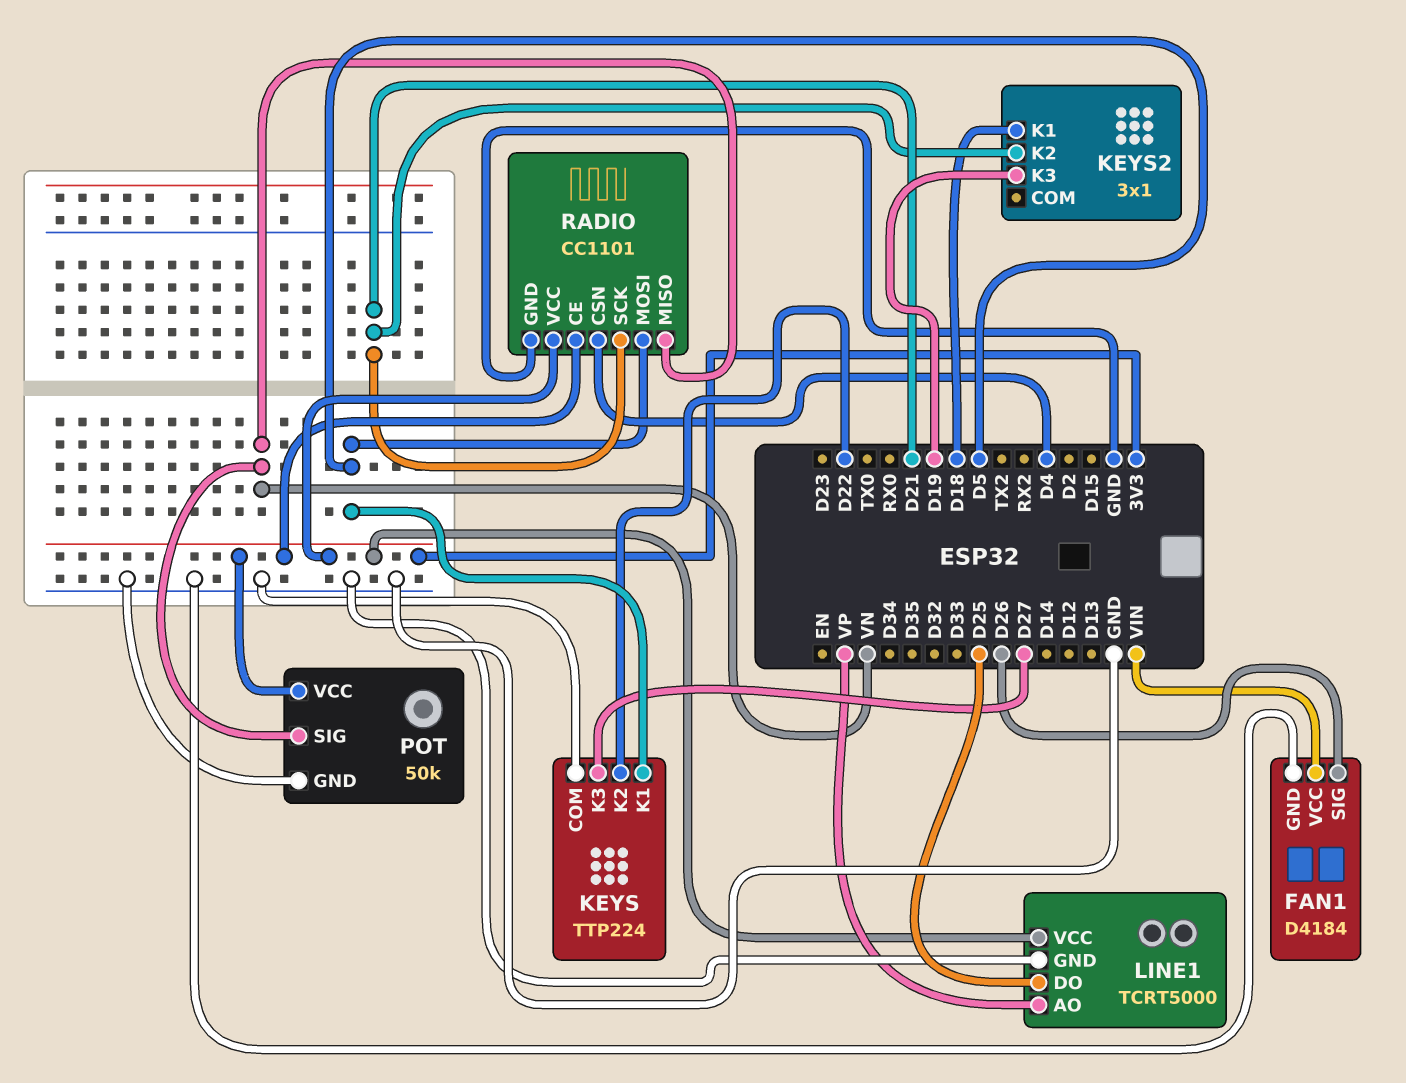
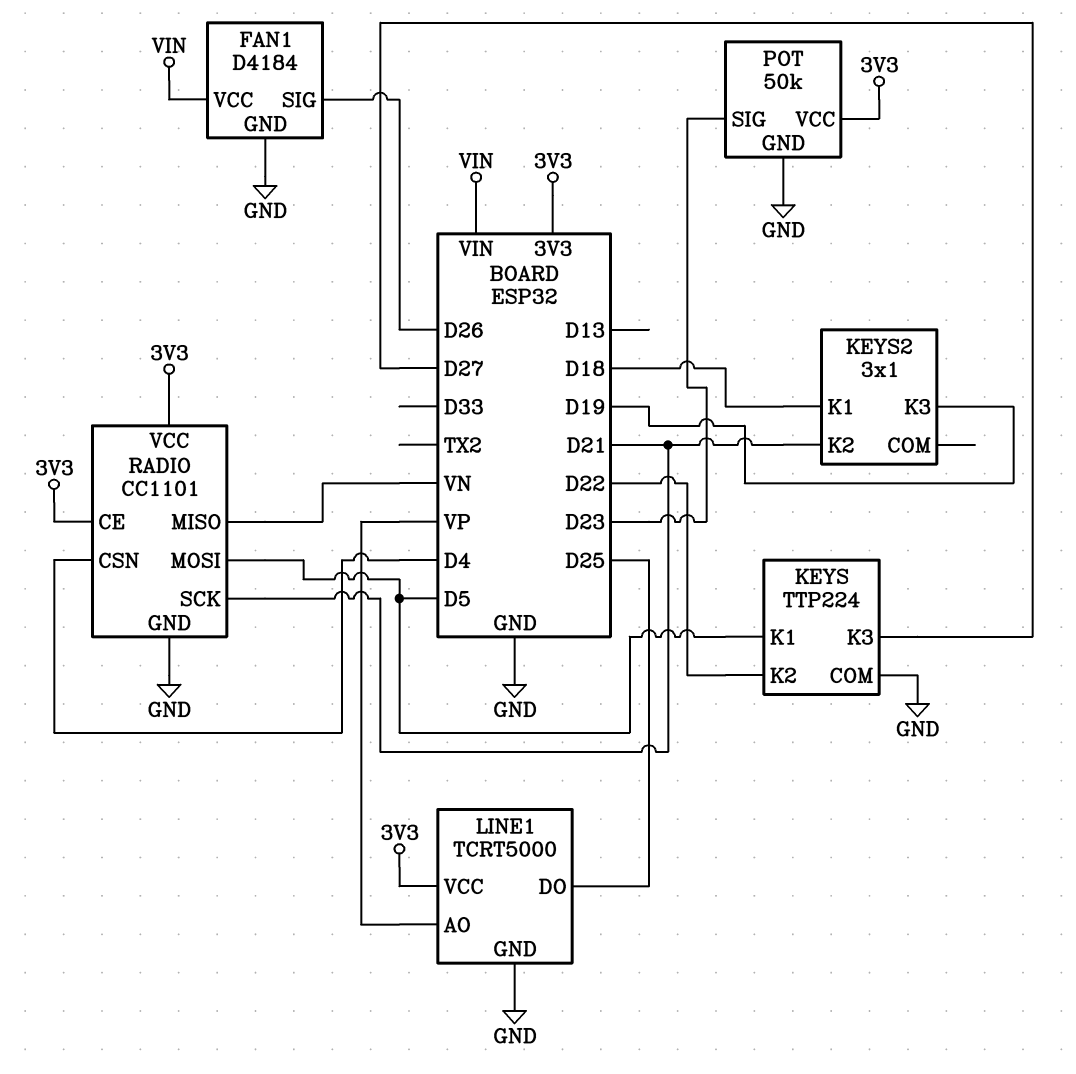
POT pin SIG: VN -> D23

